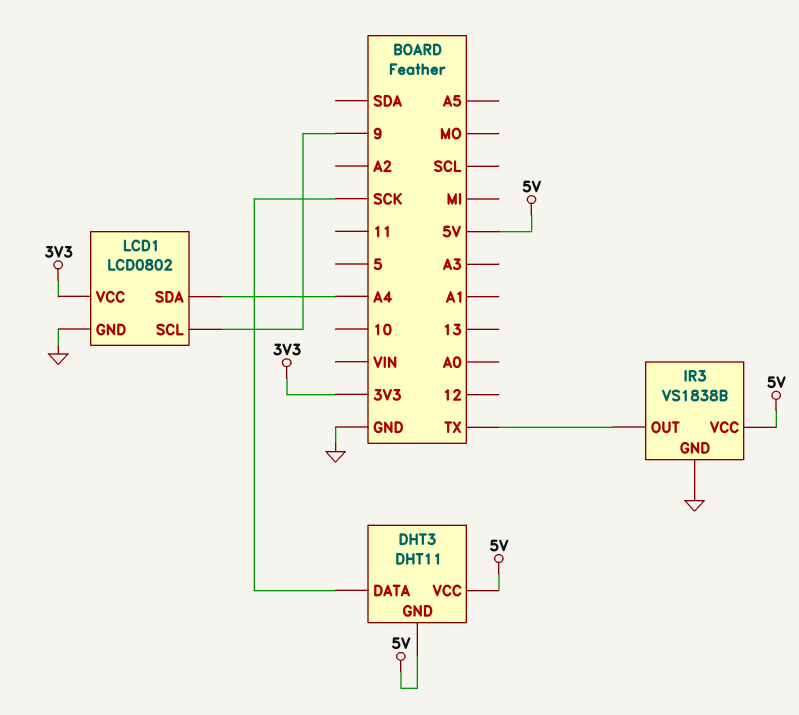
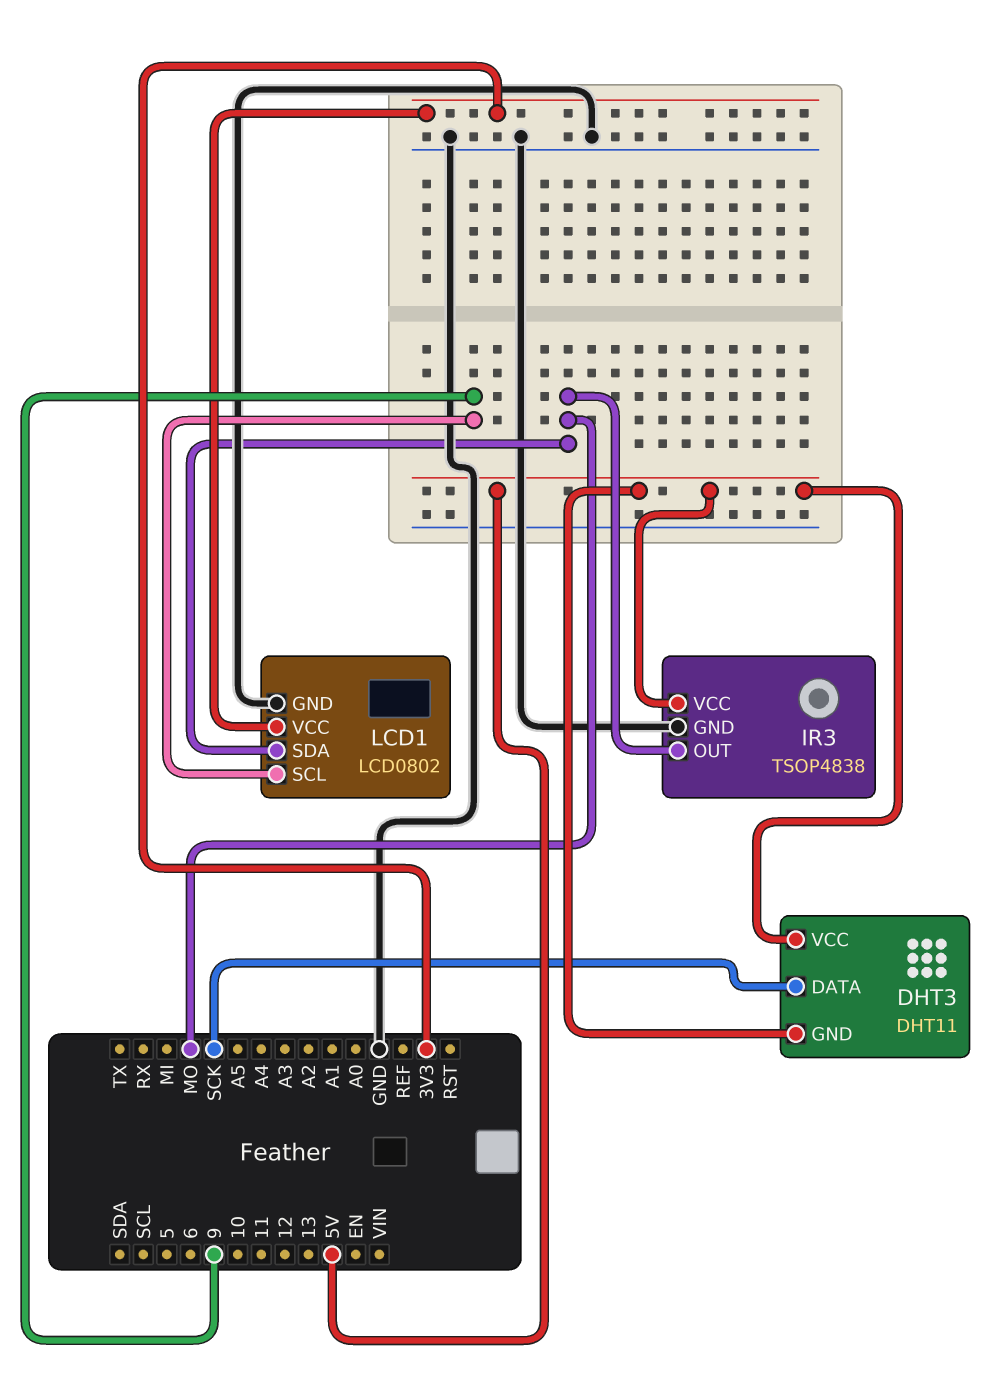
IR3: VS1838B -> TSOP4838
IR3 pin OUT: TX -> MO
LCD1 pin SDA: A4 -> MO

